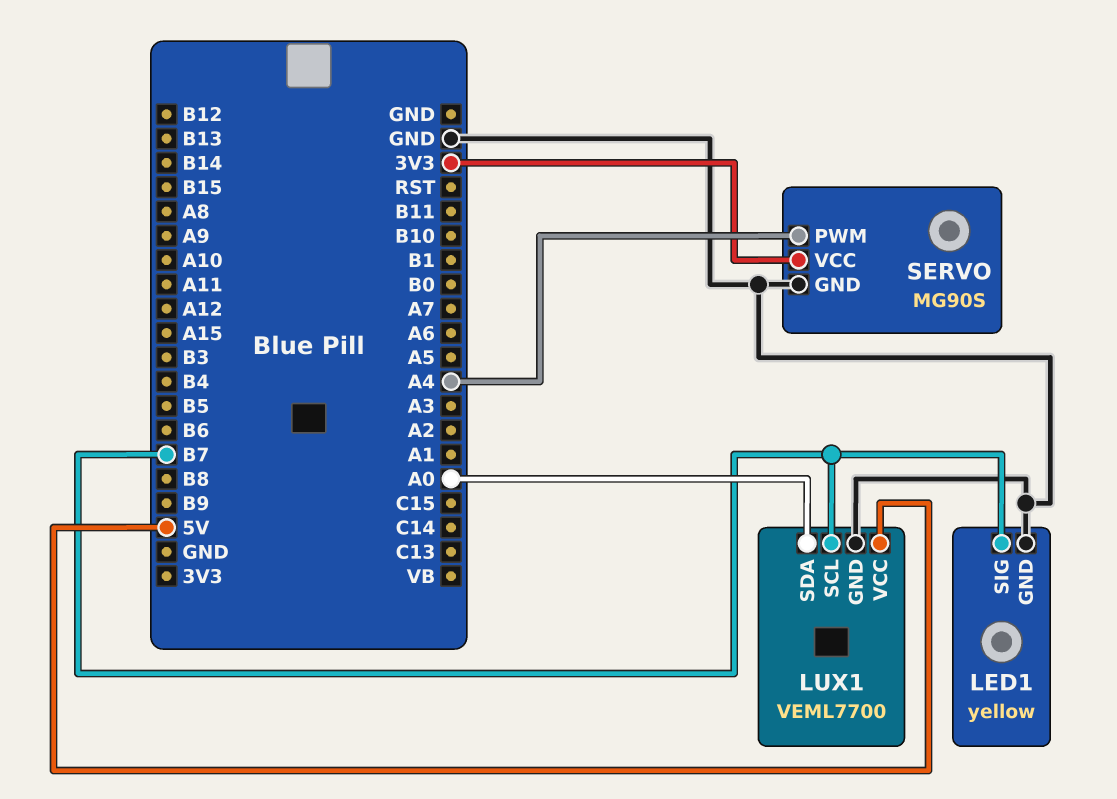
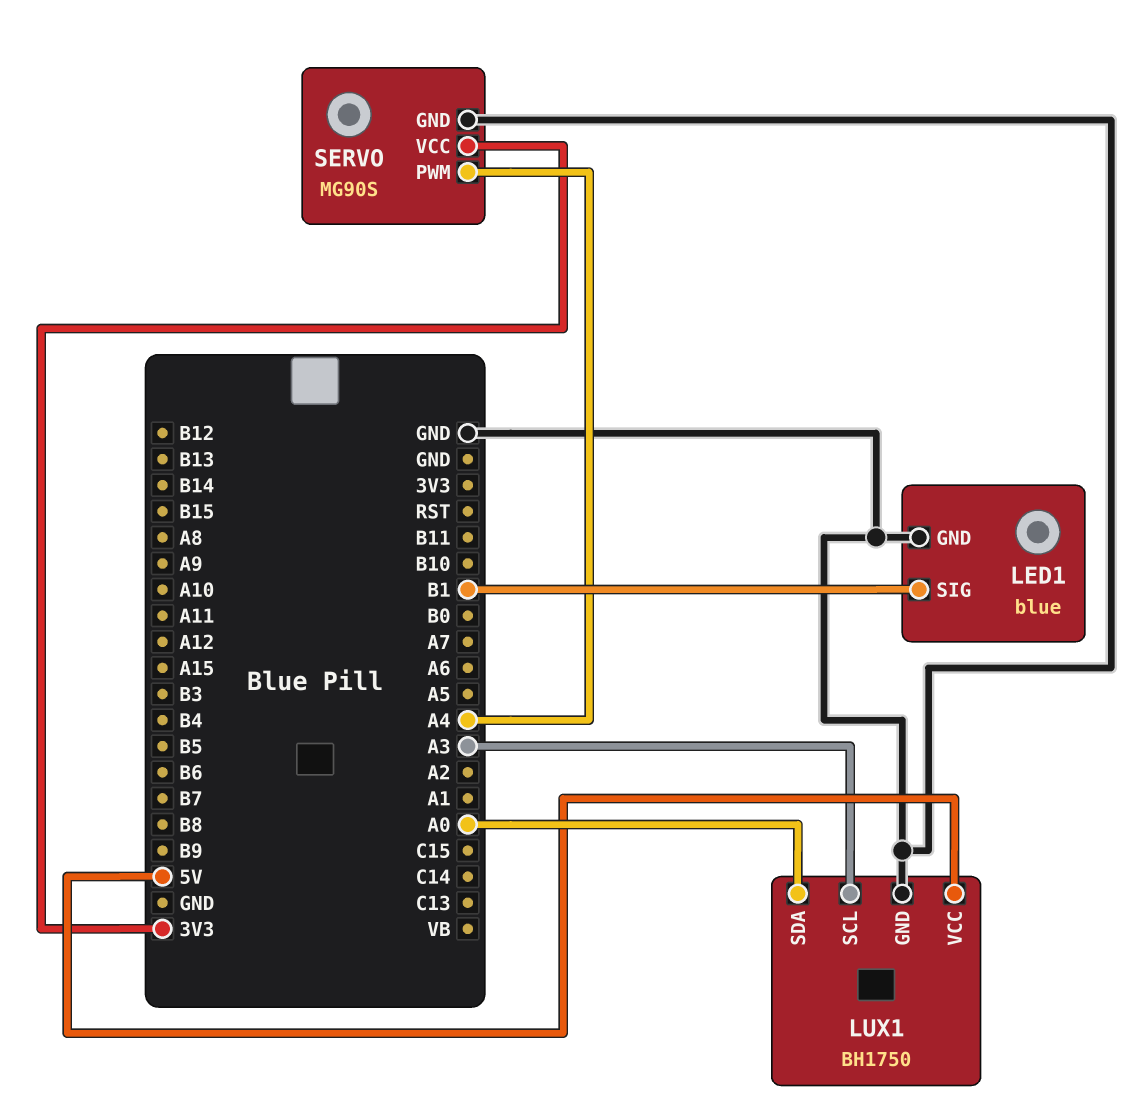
LED1: yellow -> blue
LED1 pin SIG: B7 -> B1
LUX1: VEML7700 -> BH1750
LUX1 pin SCL: B7 -> A3

